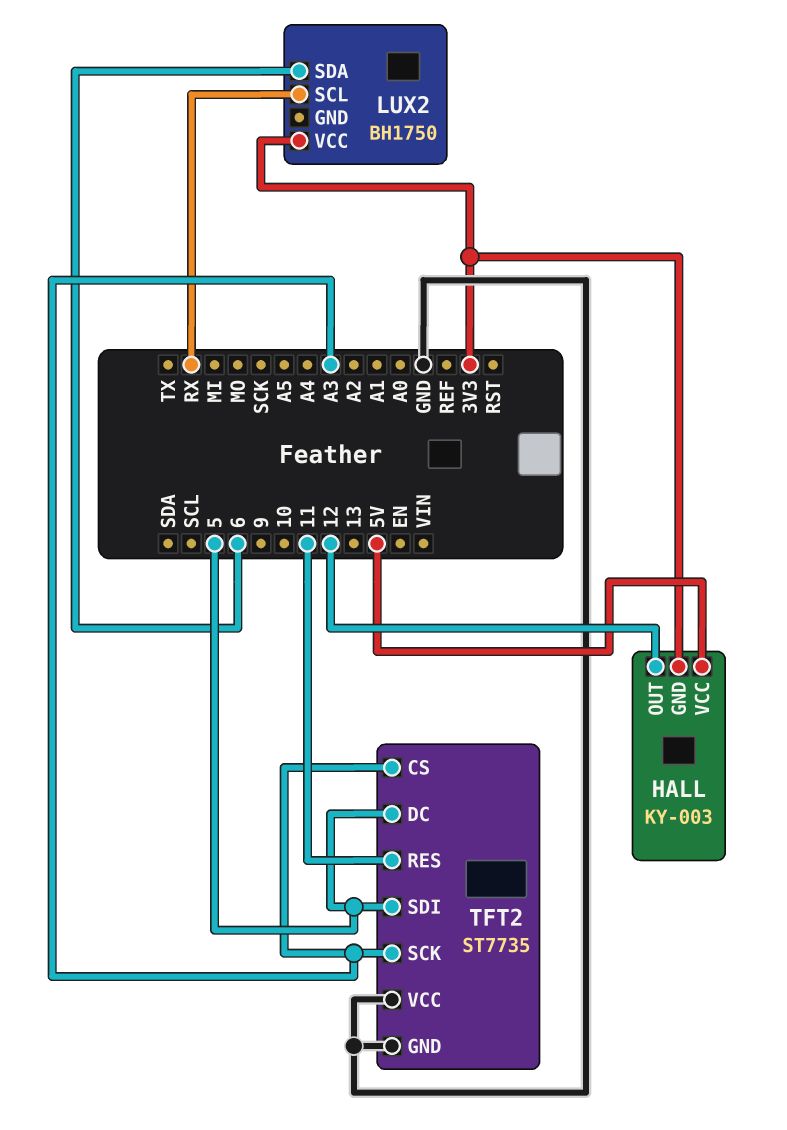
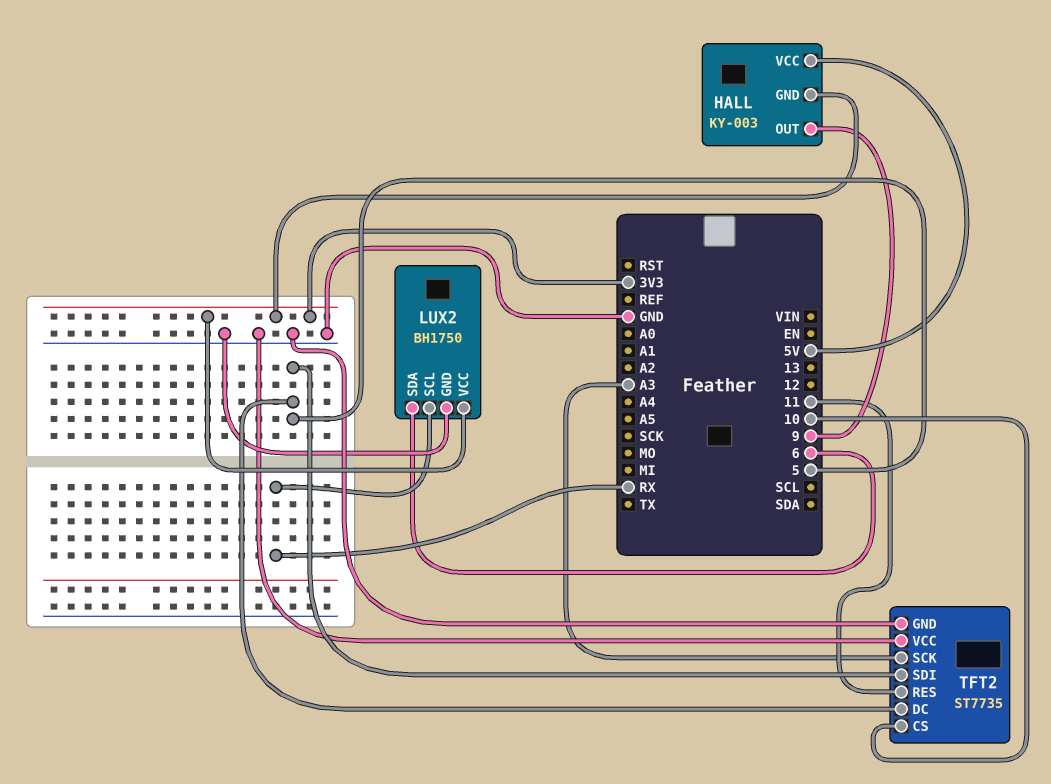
HALL pin OUT: 12 -> 9
LUX2 pin GND: none -> GND
TFT2 pin CS: A3 -> 10

